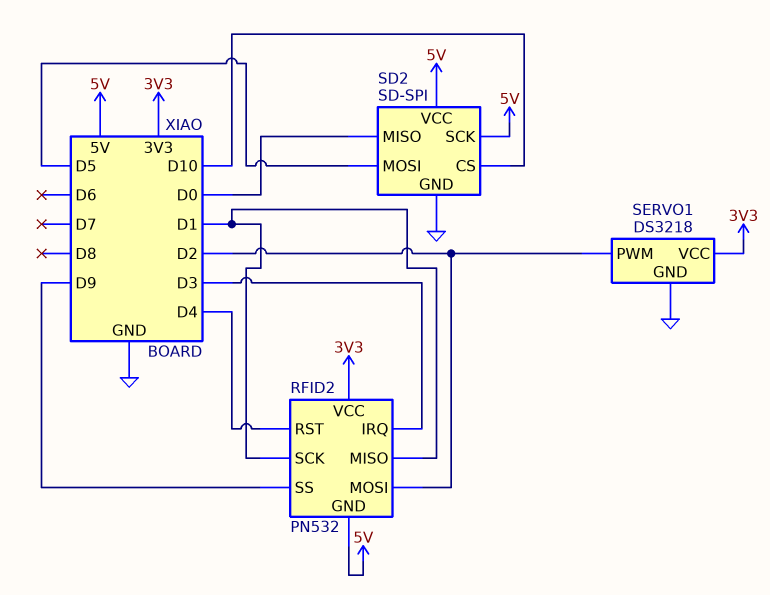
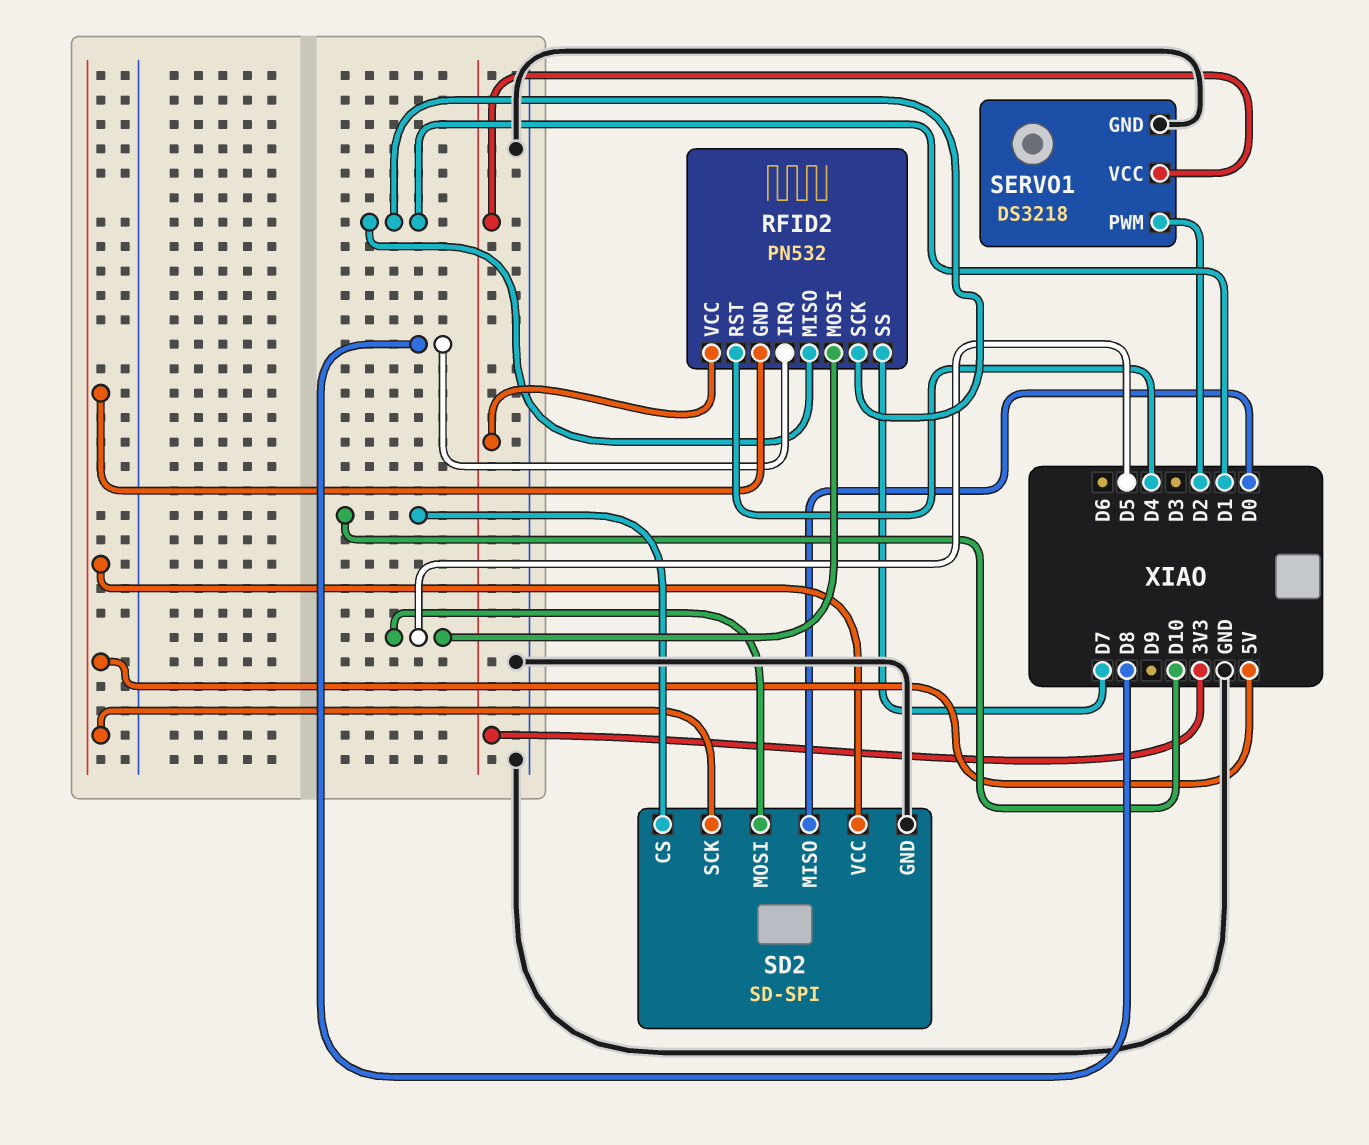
RFID2 pin IRQ: D3 -> D8
RFID2 pin MOSI: D2 -> D5
RFID2 pin SS: D9 -> D7

